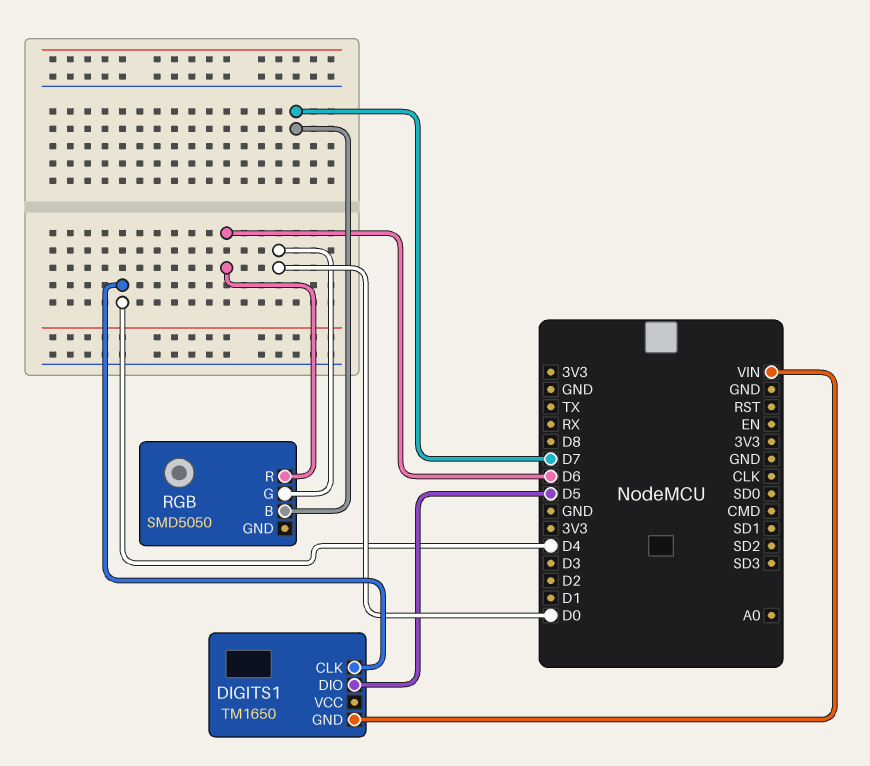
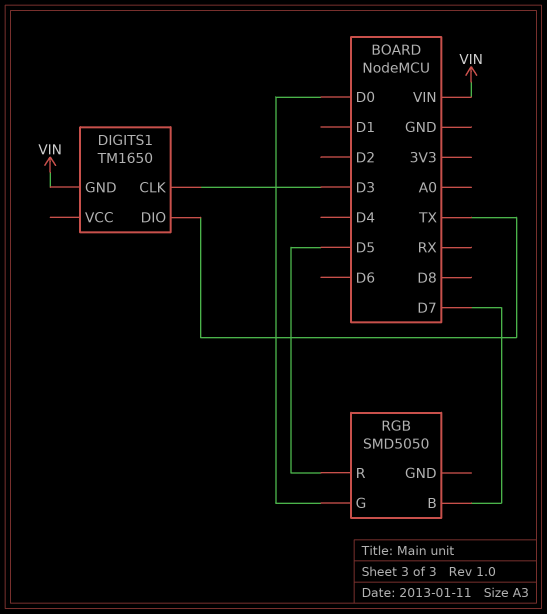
DIGITS1 pin CLK: D4 -> D3
DIGITS1 pin DIO: D5 -> TX
RGB pin R: D6 -> D5

